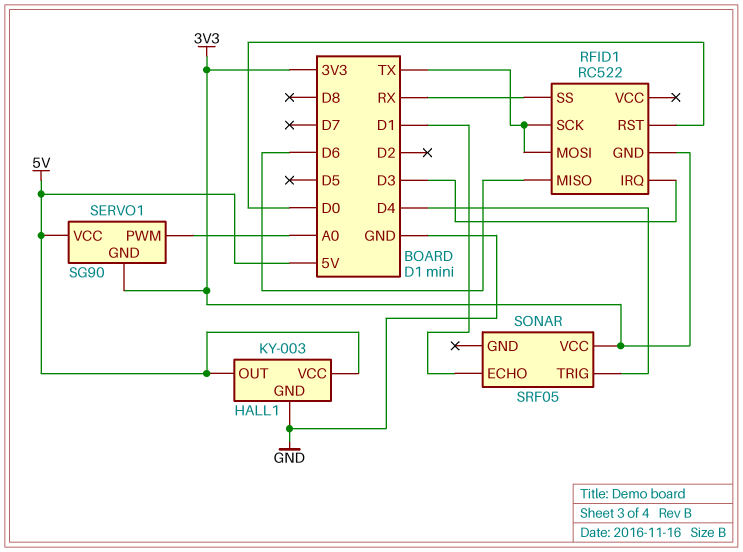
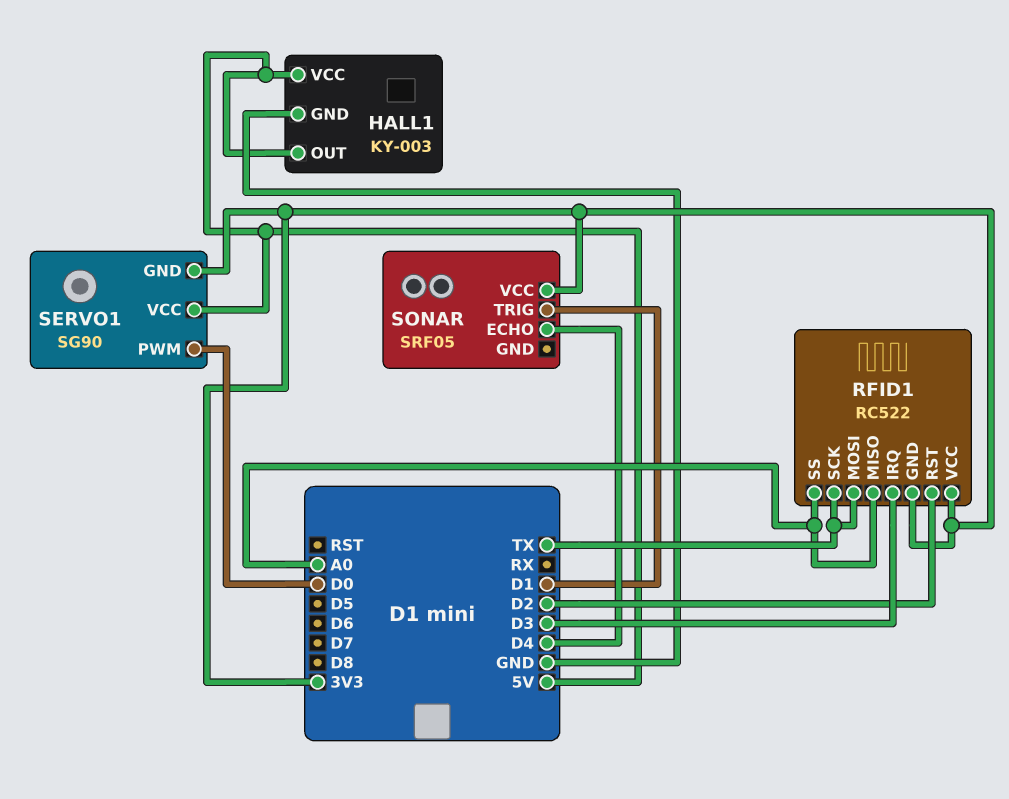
RFID1 pin MISO: D6 -> A0
RFID1 pin RST: D0 -> D2
RFID1 pin SS: RX -> A0
RFID1 pin VCC: none -> 3V3
SERVO1 pin PWM: A0 -> D0
SONAR pin ECHO: D1 -> D4
SONAR pin TRIG: D4 -> D1

